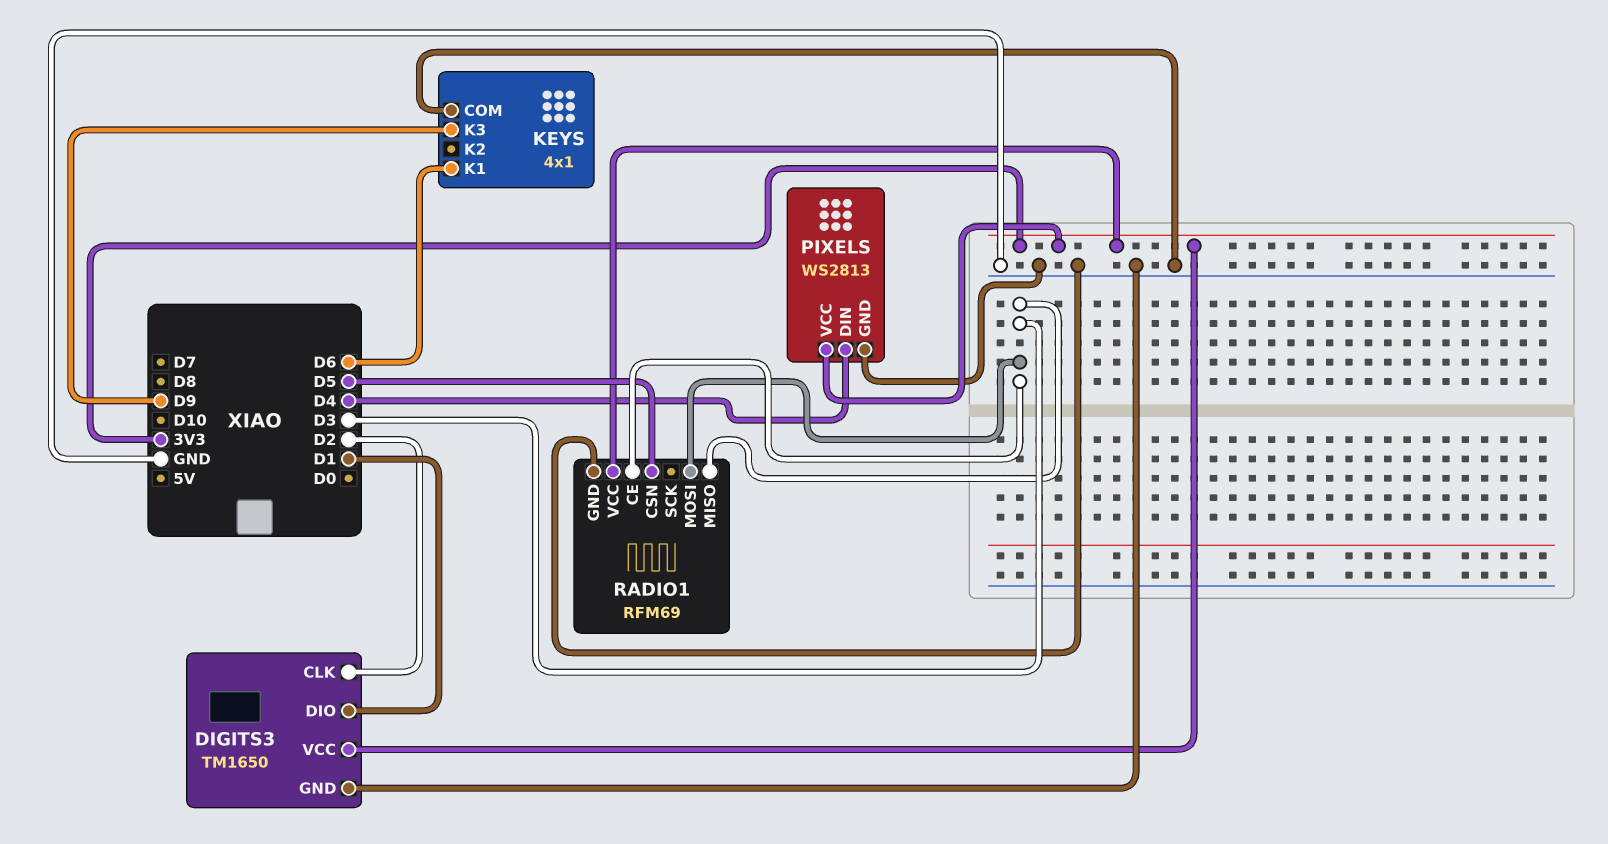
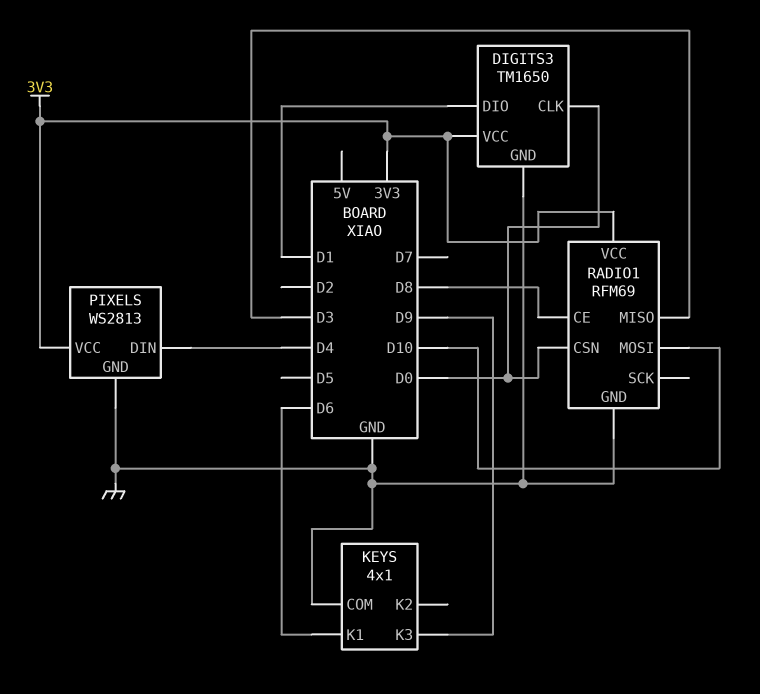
DIGITS3 pin CLK: D2 -> D0
RADIO1 pin CE: D3 -> D8
RADIO1 pin CSN: D5 -> D0
RADIO1 pin MOSI: D3 -> D10

